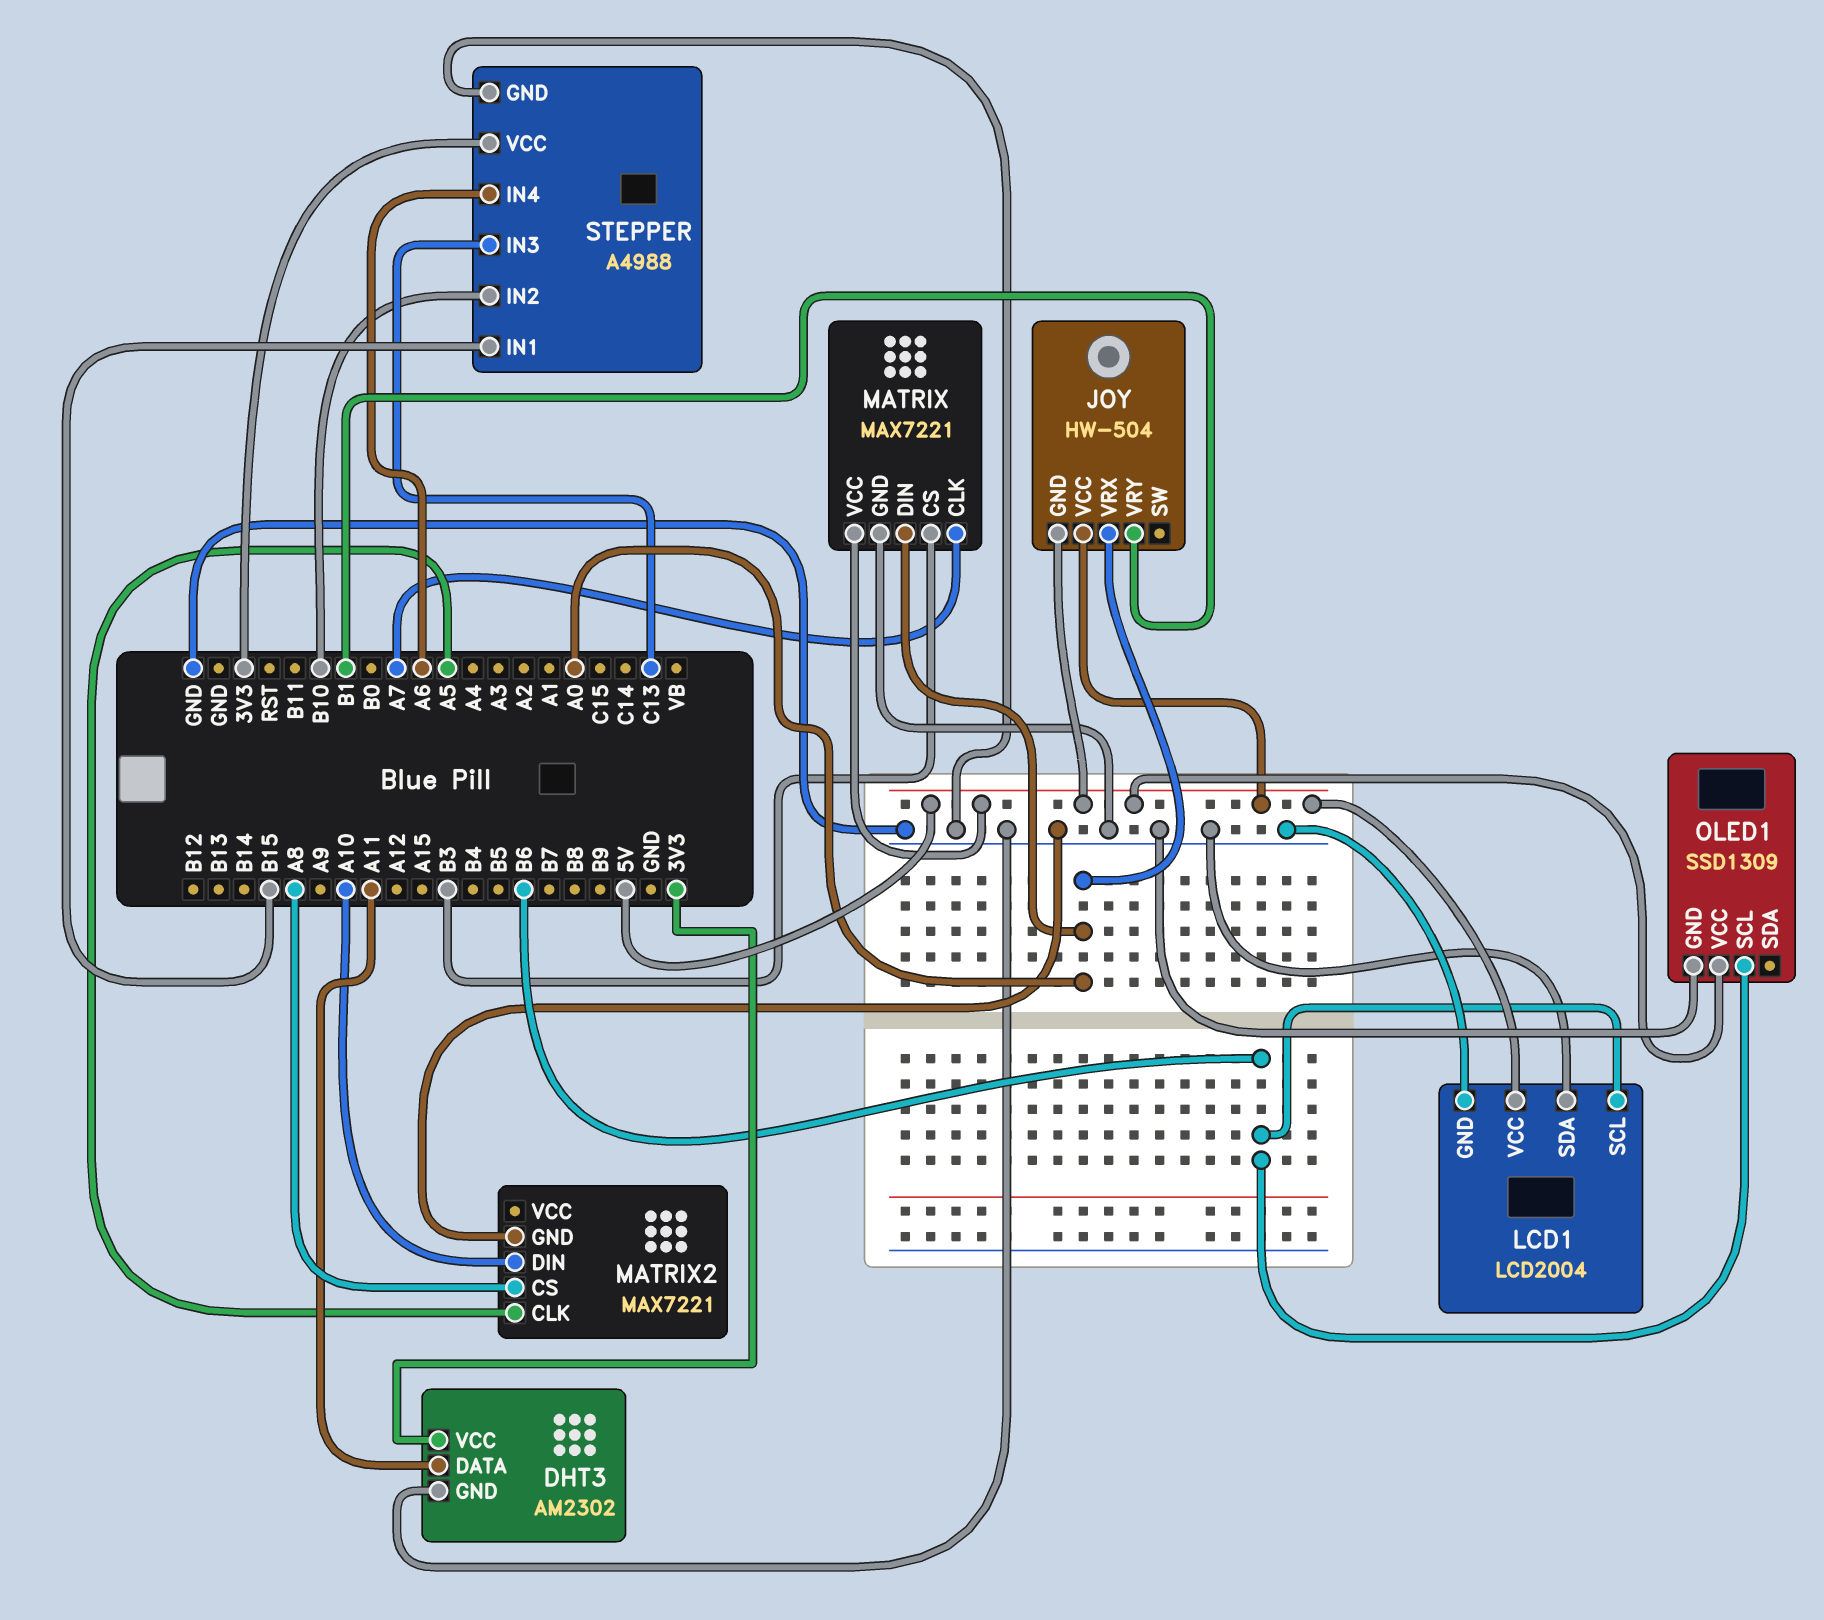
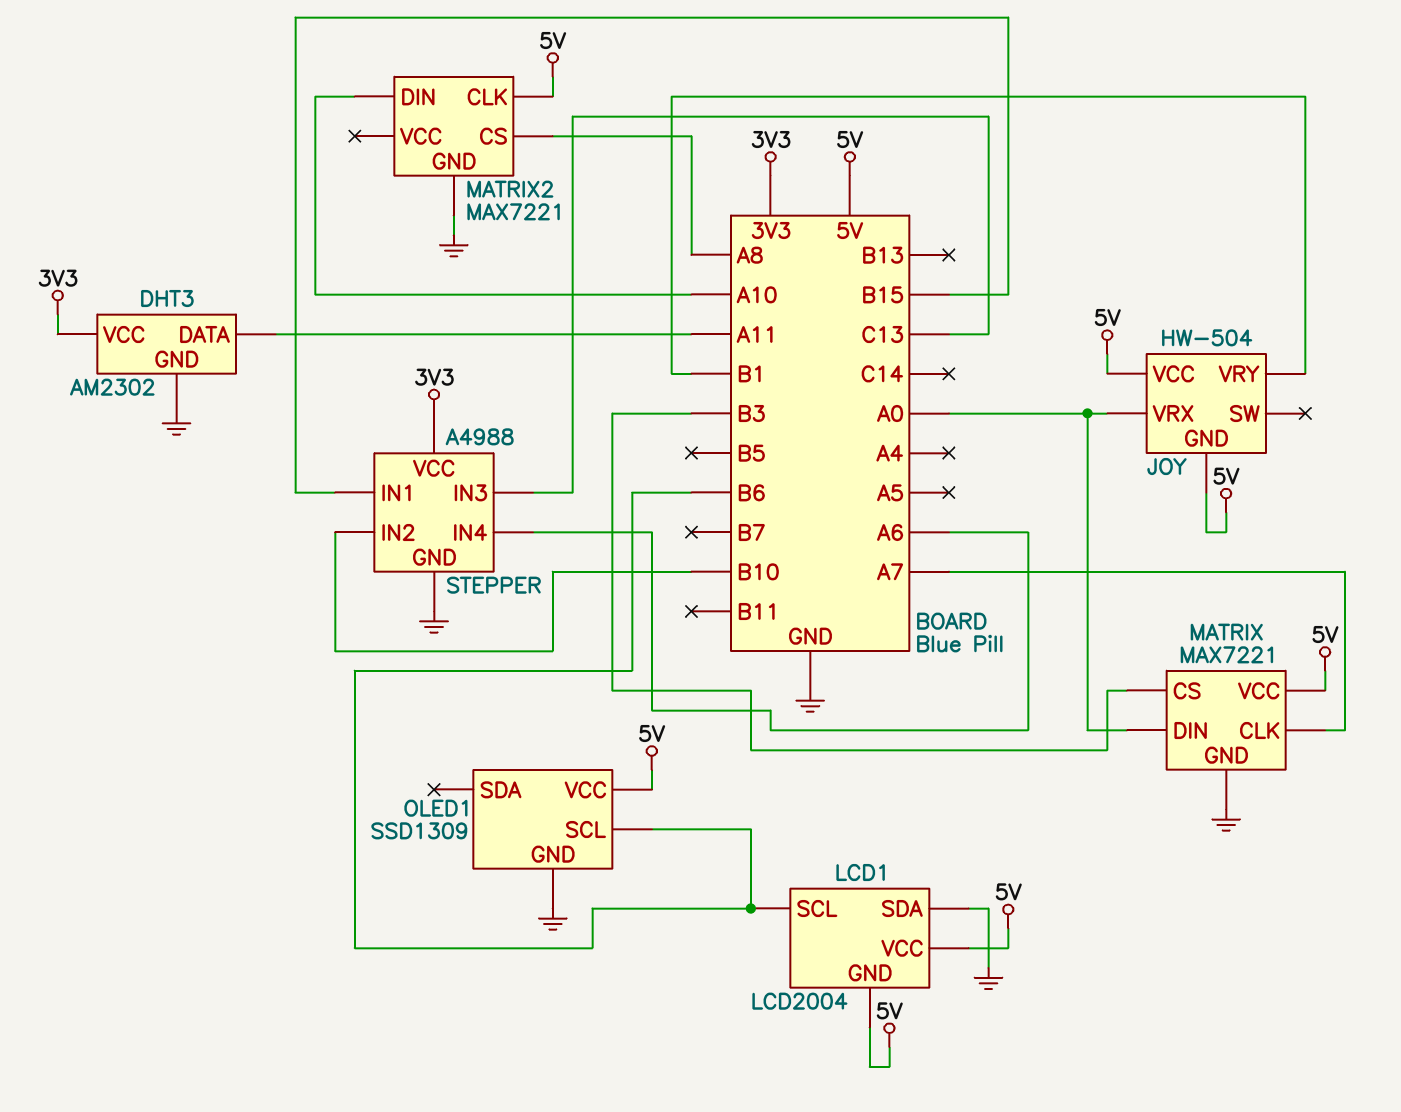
LCD1 pin GND: GND -> 5V
MATRIX2 pin CLK: A5 -> 5V

